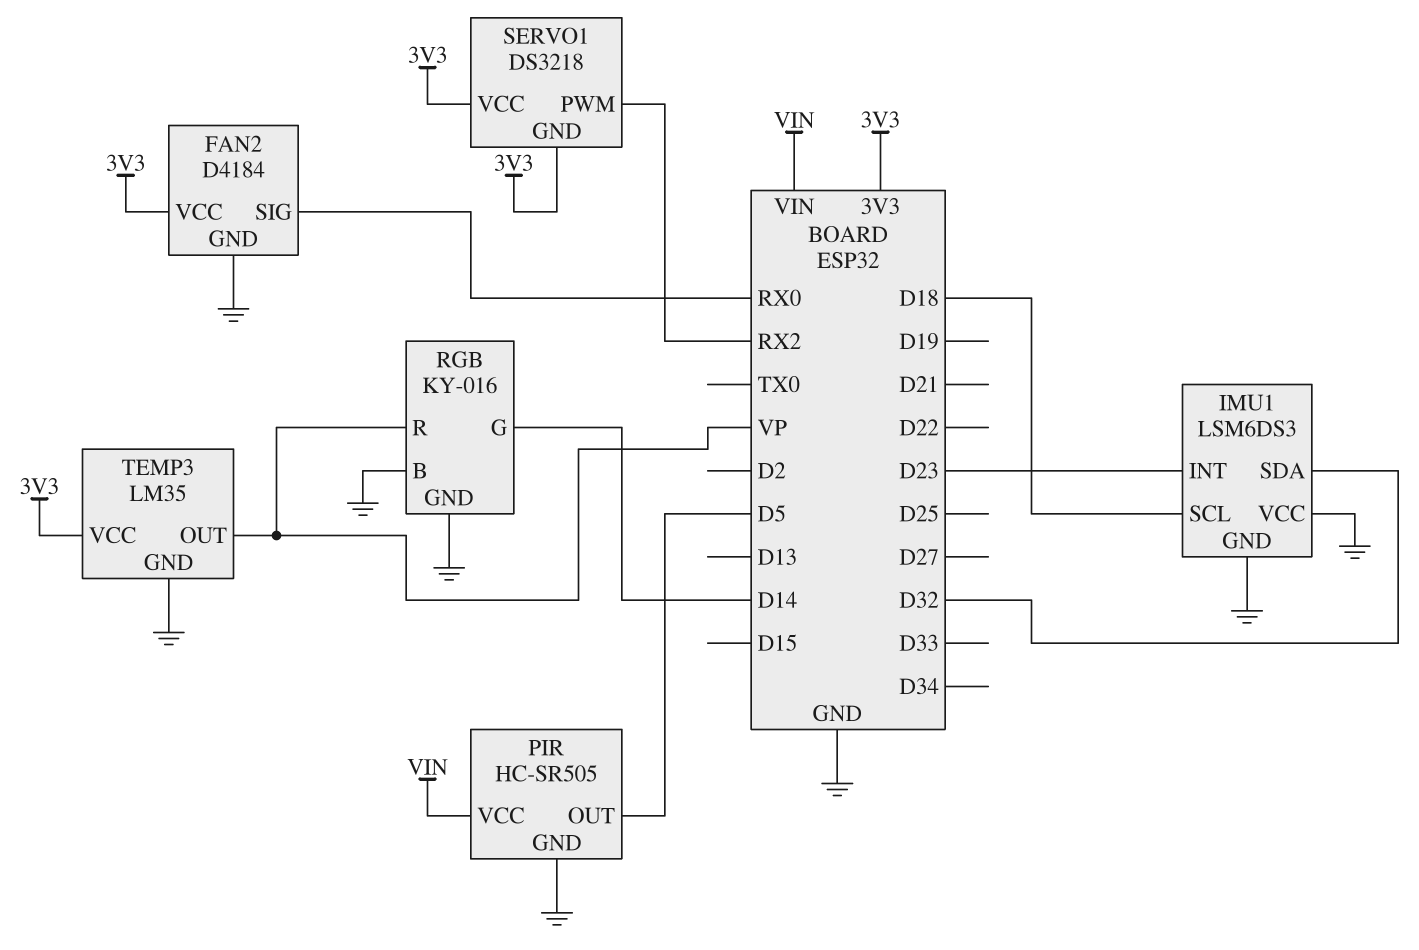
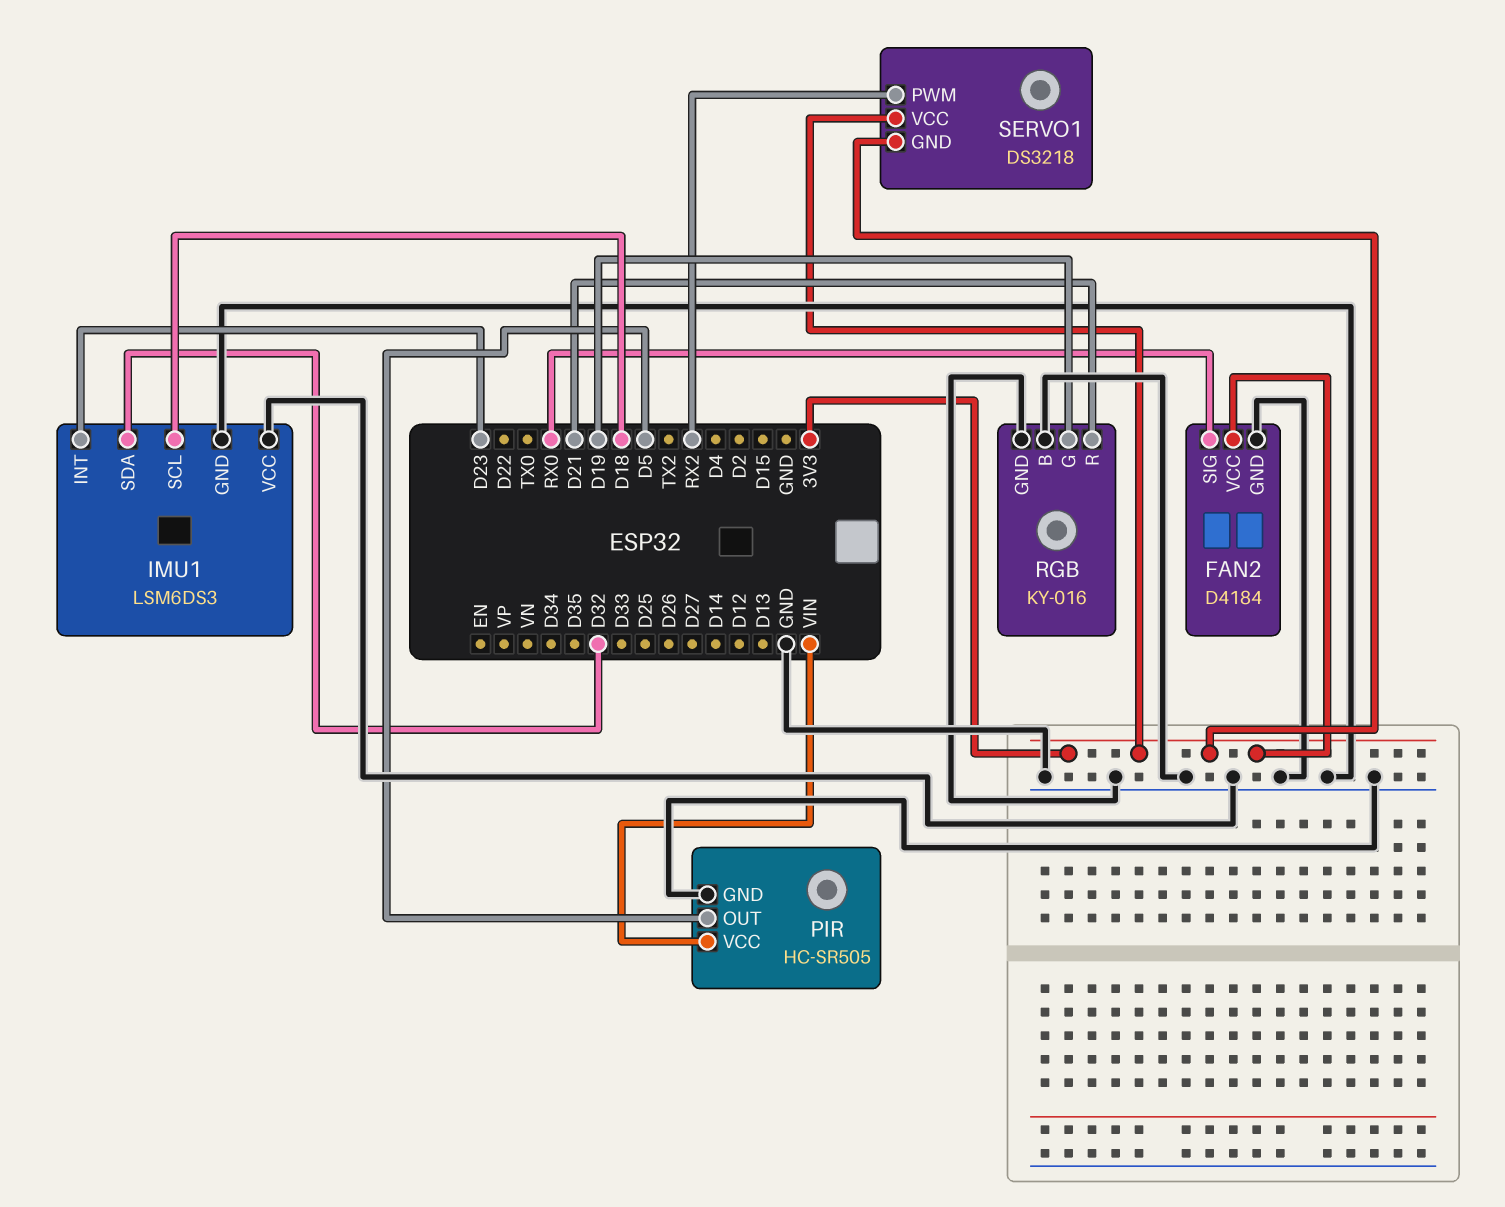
RGB pin G: D14 -> D19
RGB pin R: VP -> D21
TEMP3: LM35 -> none
TEMP3 pin GND: GND -> none
TEMP3 pin OUT: VP -> none
TEMP3 pin VCC: 3V3 -> none

